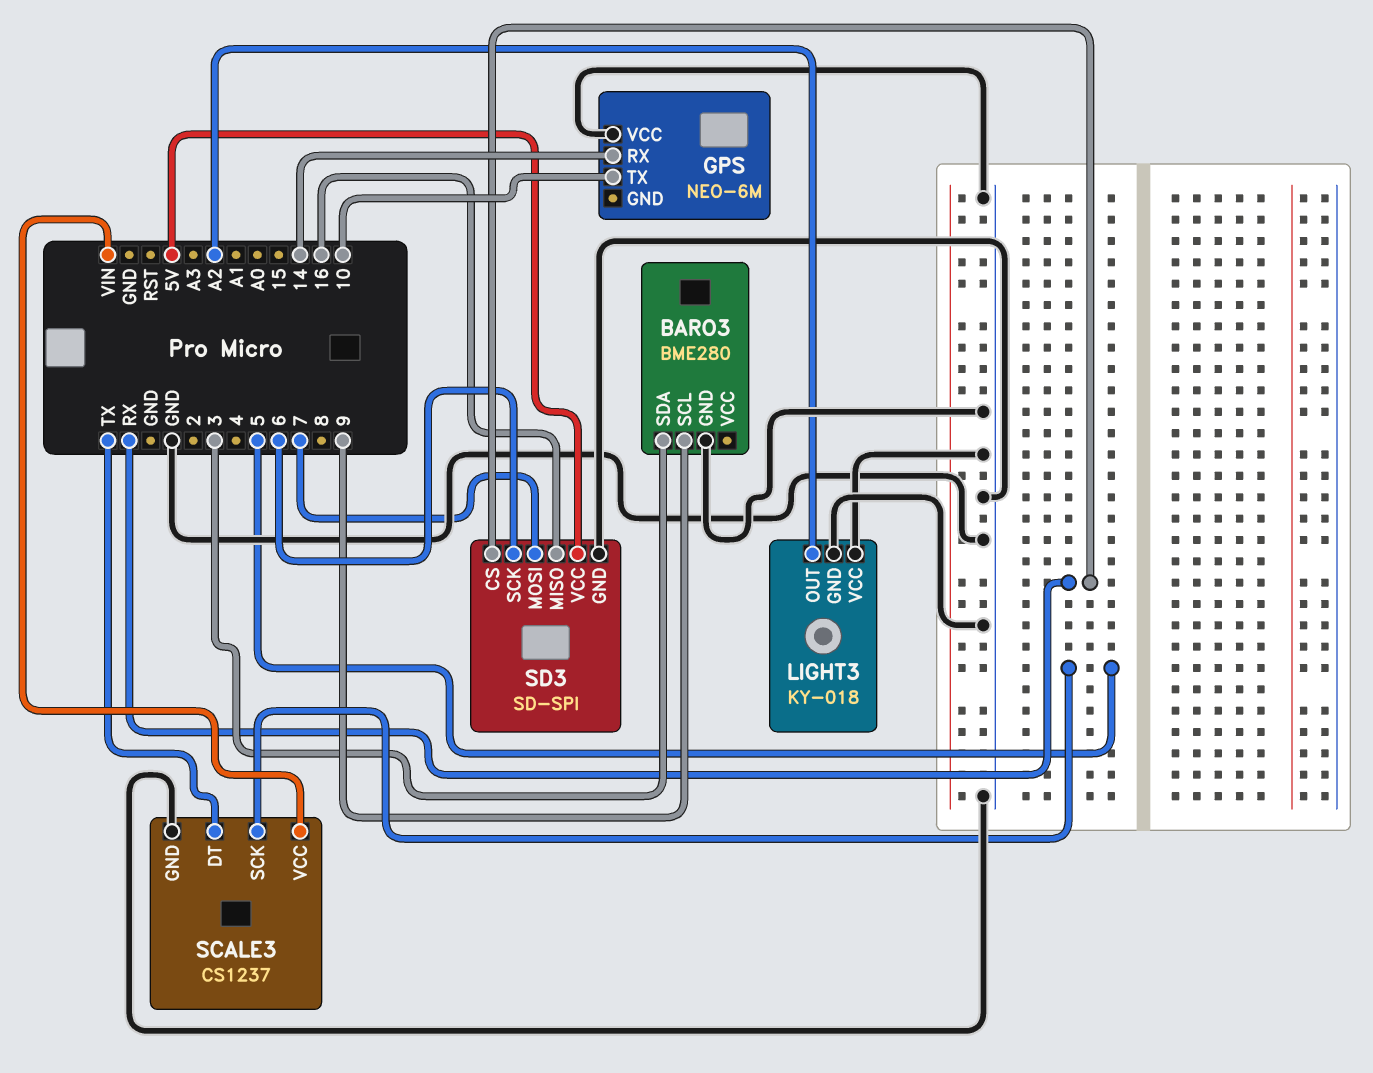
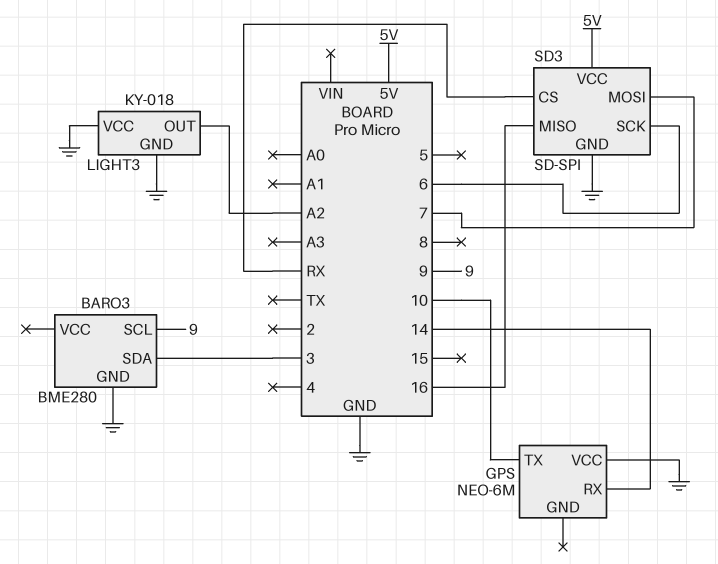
SCALE3: CS1237 -> none
SCALE3 pin DT: TX -> none
SCALE3 pin GND: GND -> none
SCALE3 pin SCK: 5 -> none
SCALE3 pin VCC: VIN -> none

